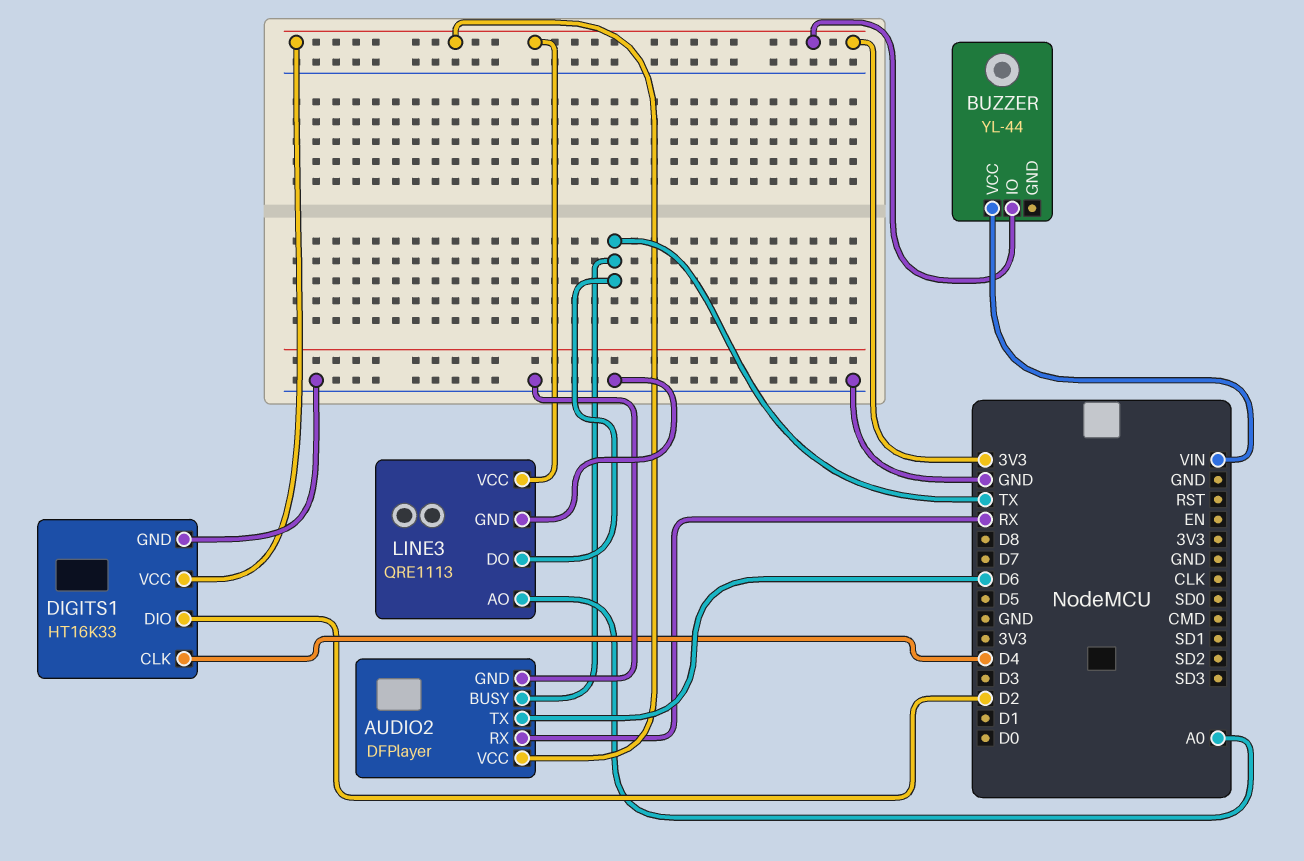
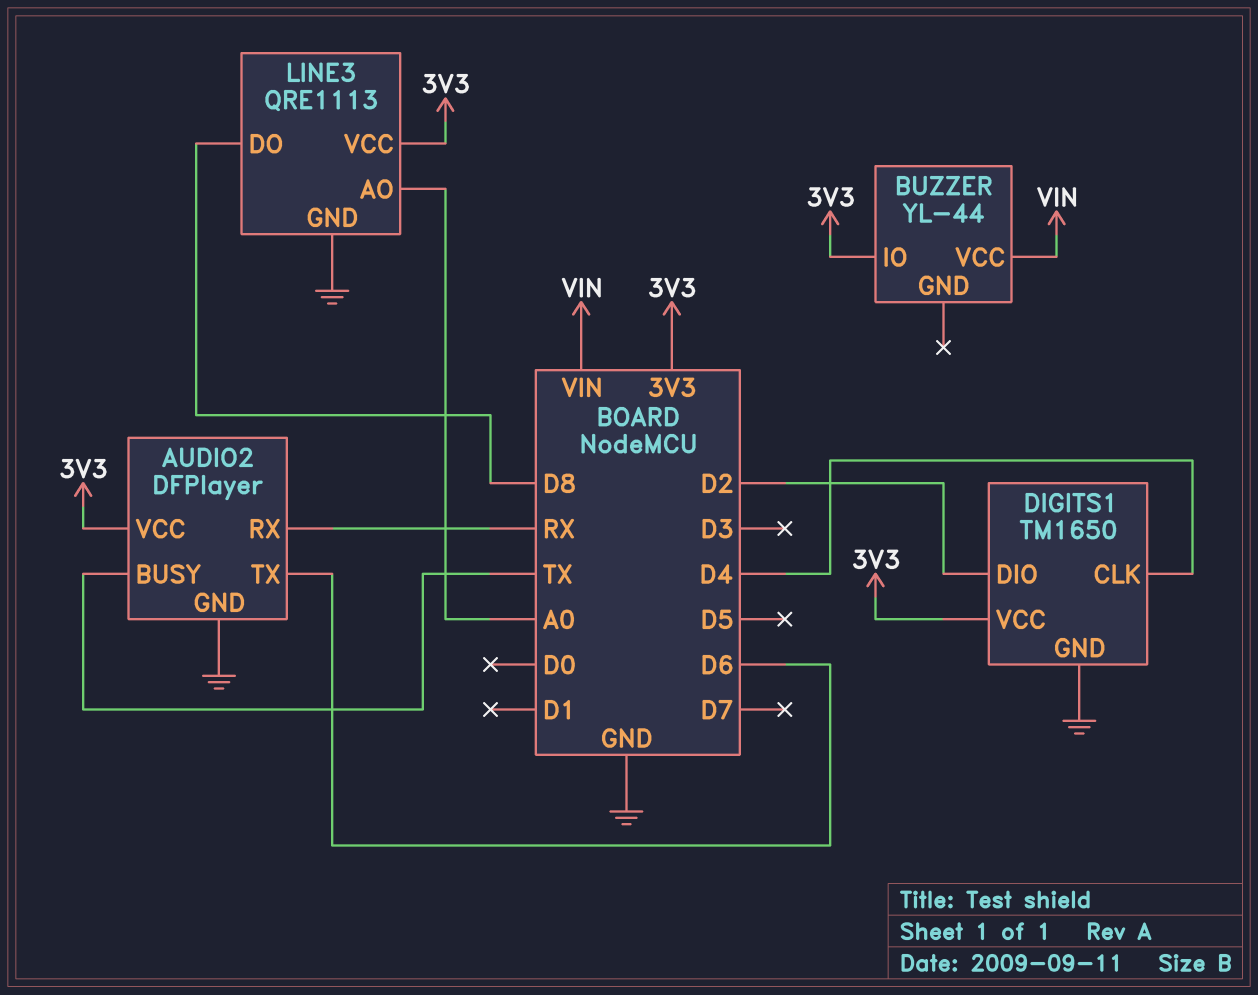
DIGITS1: HT16K33 -> TM1650
LINE3 pin DO: TX -> D8

